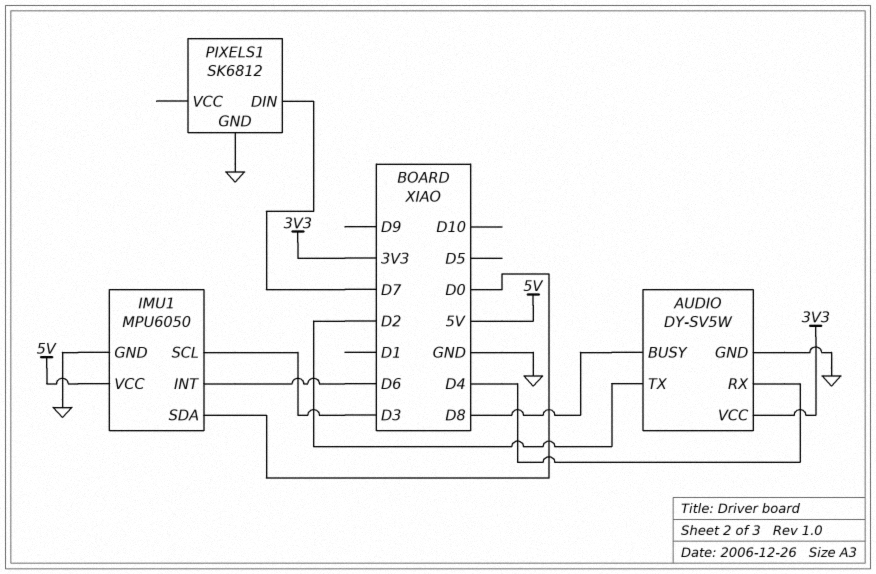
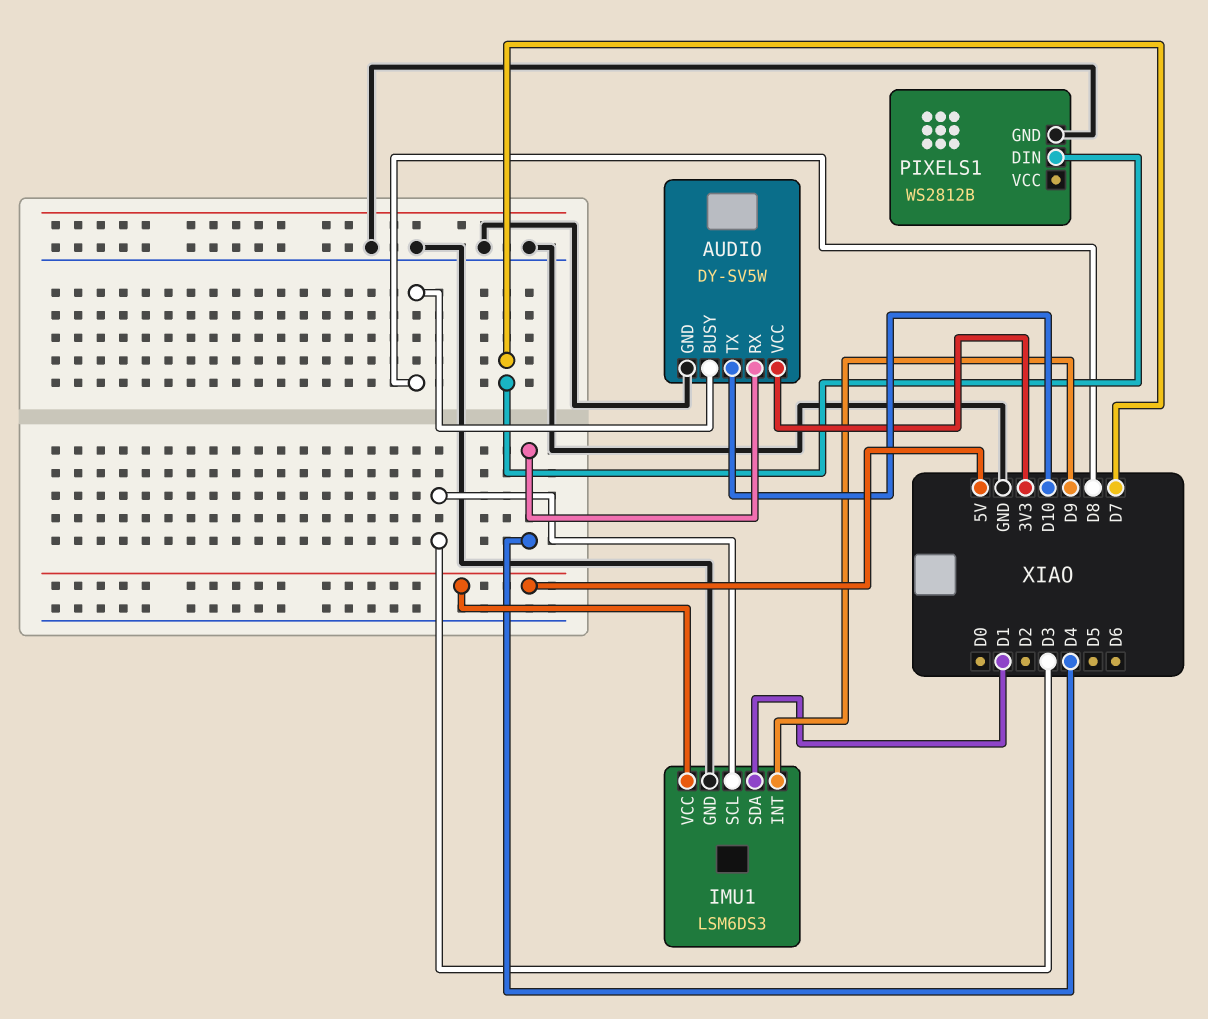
AUDIO pin TX: D2 -> D10
IMU1: MPU6050 -> LSM6DS3
IMU1 pin INT: D6 -> D9
IMU1 pin SDA: D0 -> D1
PIXELS1: SK6812 -> WS2812B

